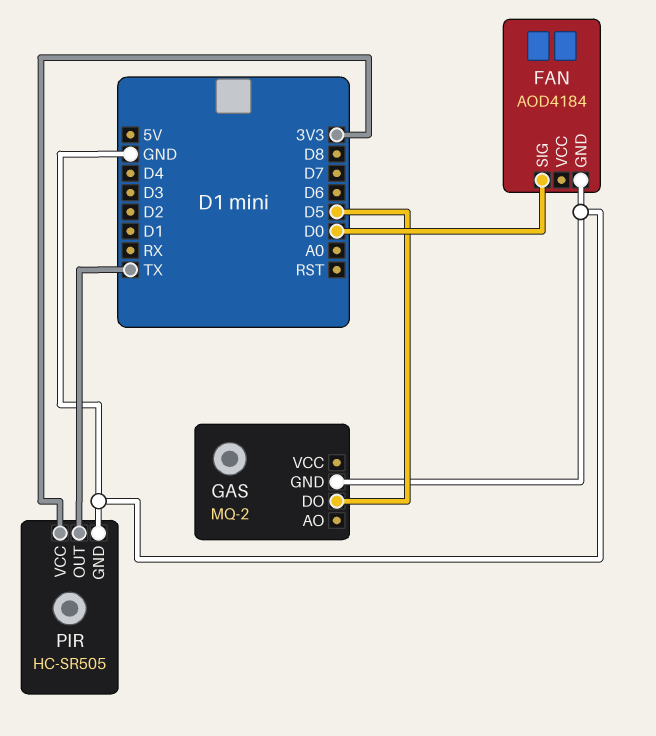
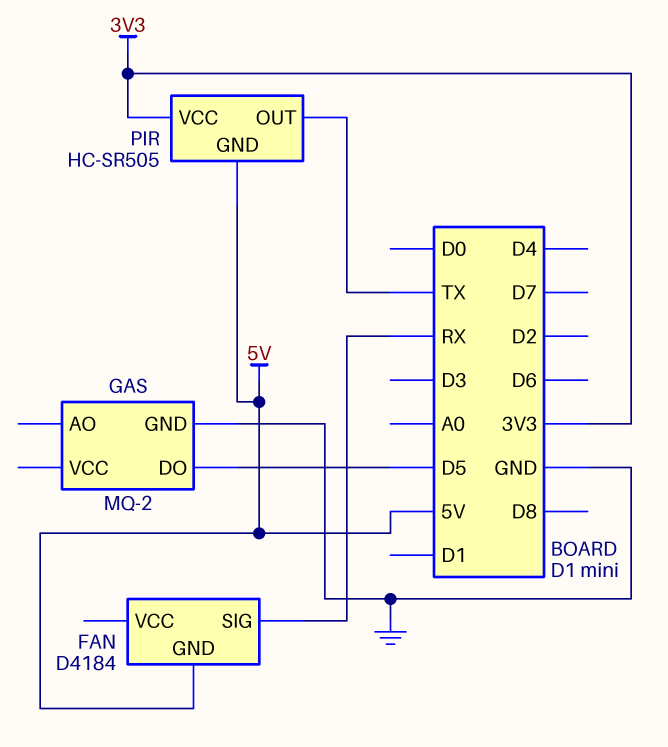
FAN: AOD4184 -> D4184
FAN pin GND: GND -> 5V
FAN pin SIG: D0 -> RX
PIR pin GND: GND -> 5V

